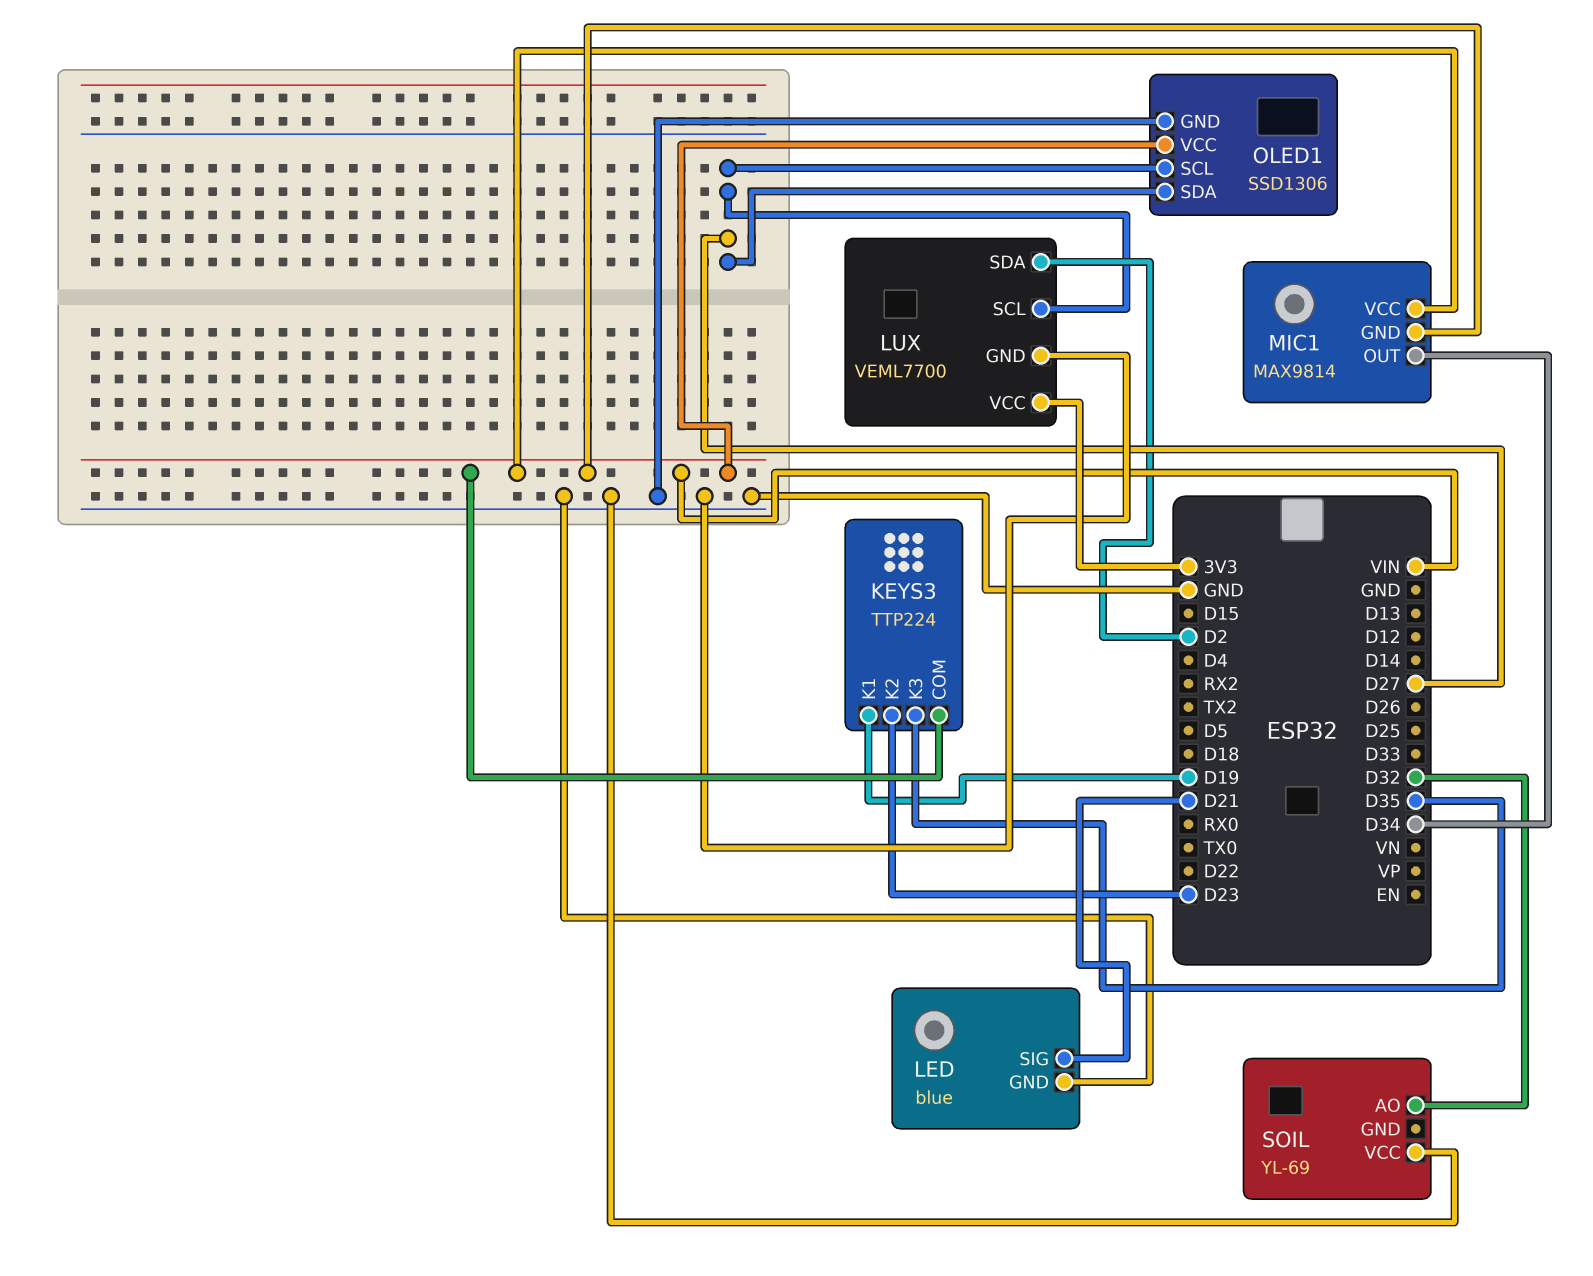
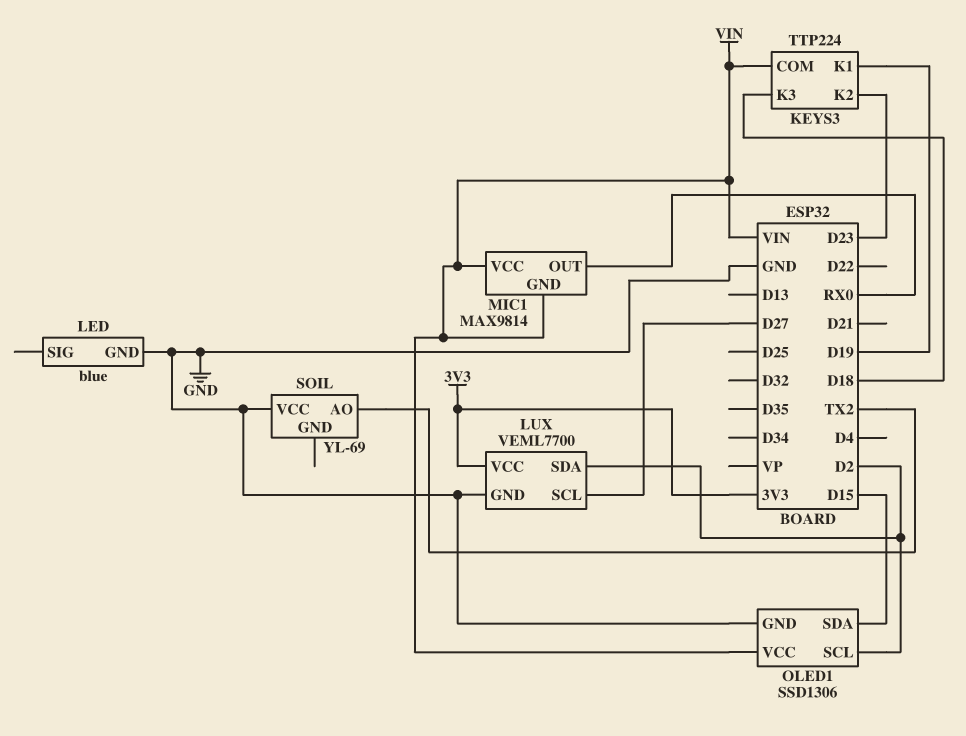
KEYS3 pin K3: D35 -> D18
LED pin SIG: D21 -> none
MIC1 pin OUT: D34 -> RX0
OLED1 pin SCL: D27 -> D2
OLED1 pin SDA: D27 -> D15
SOIL pin AO: D32 -> TX2

